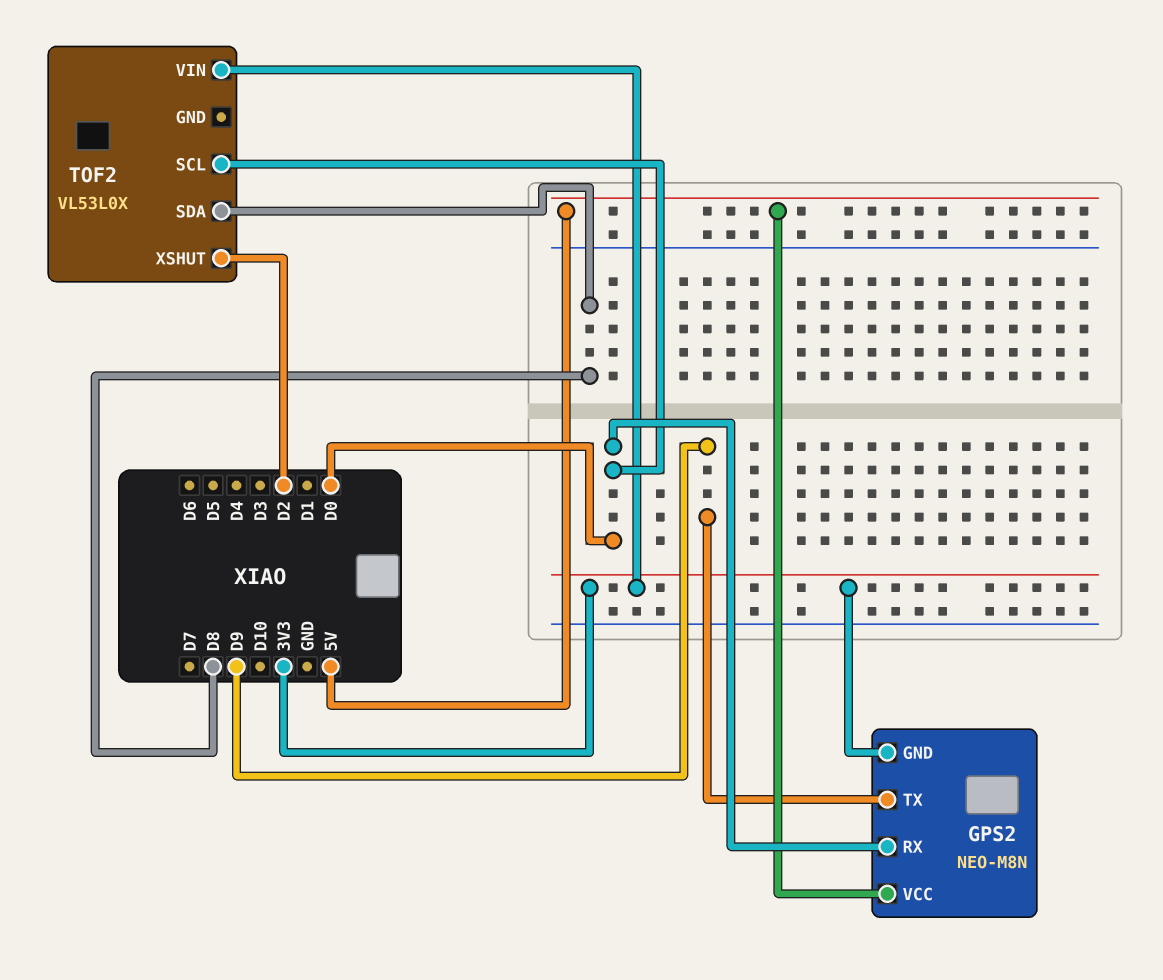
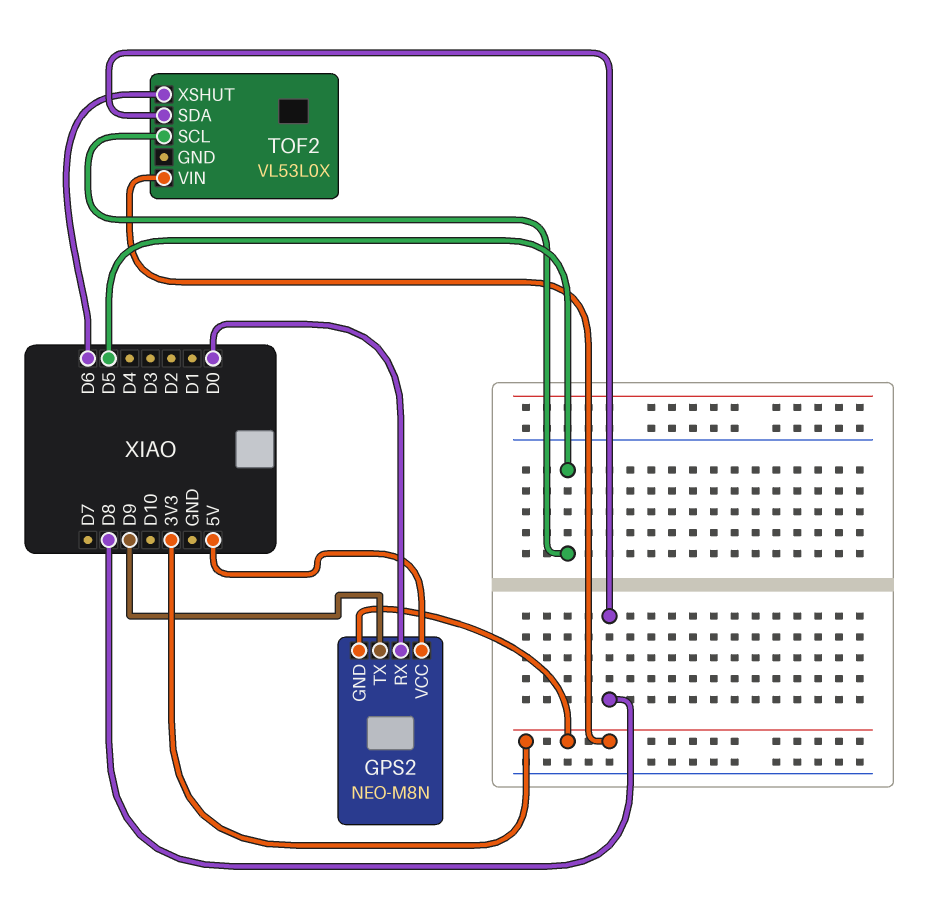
TOF2 pin SCL: D0 -> D5
TOF2 pin XSHUT: D2 -> D6

